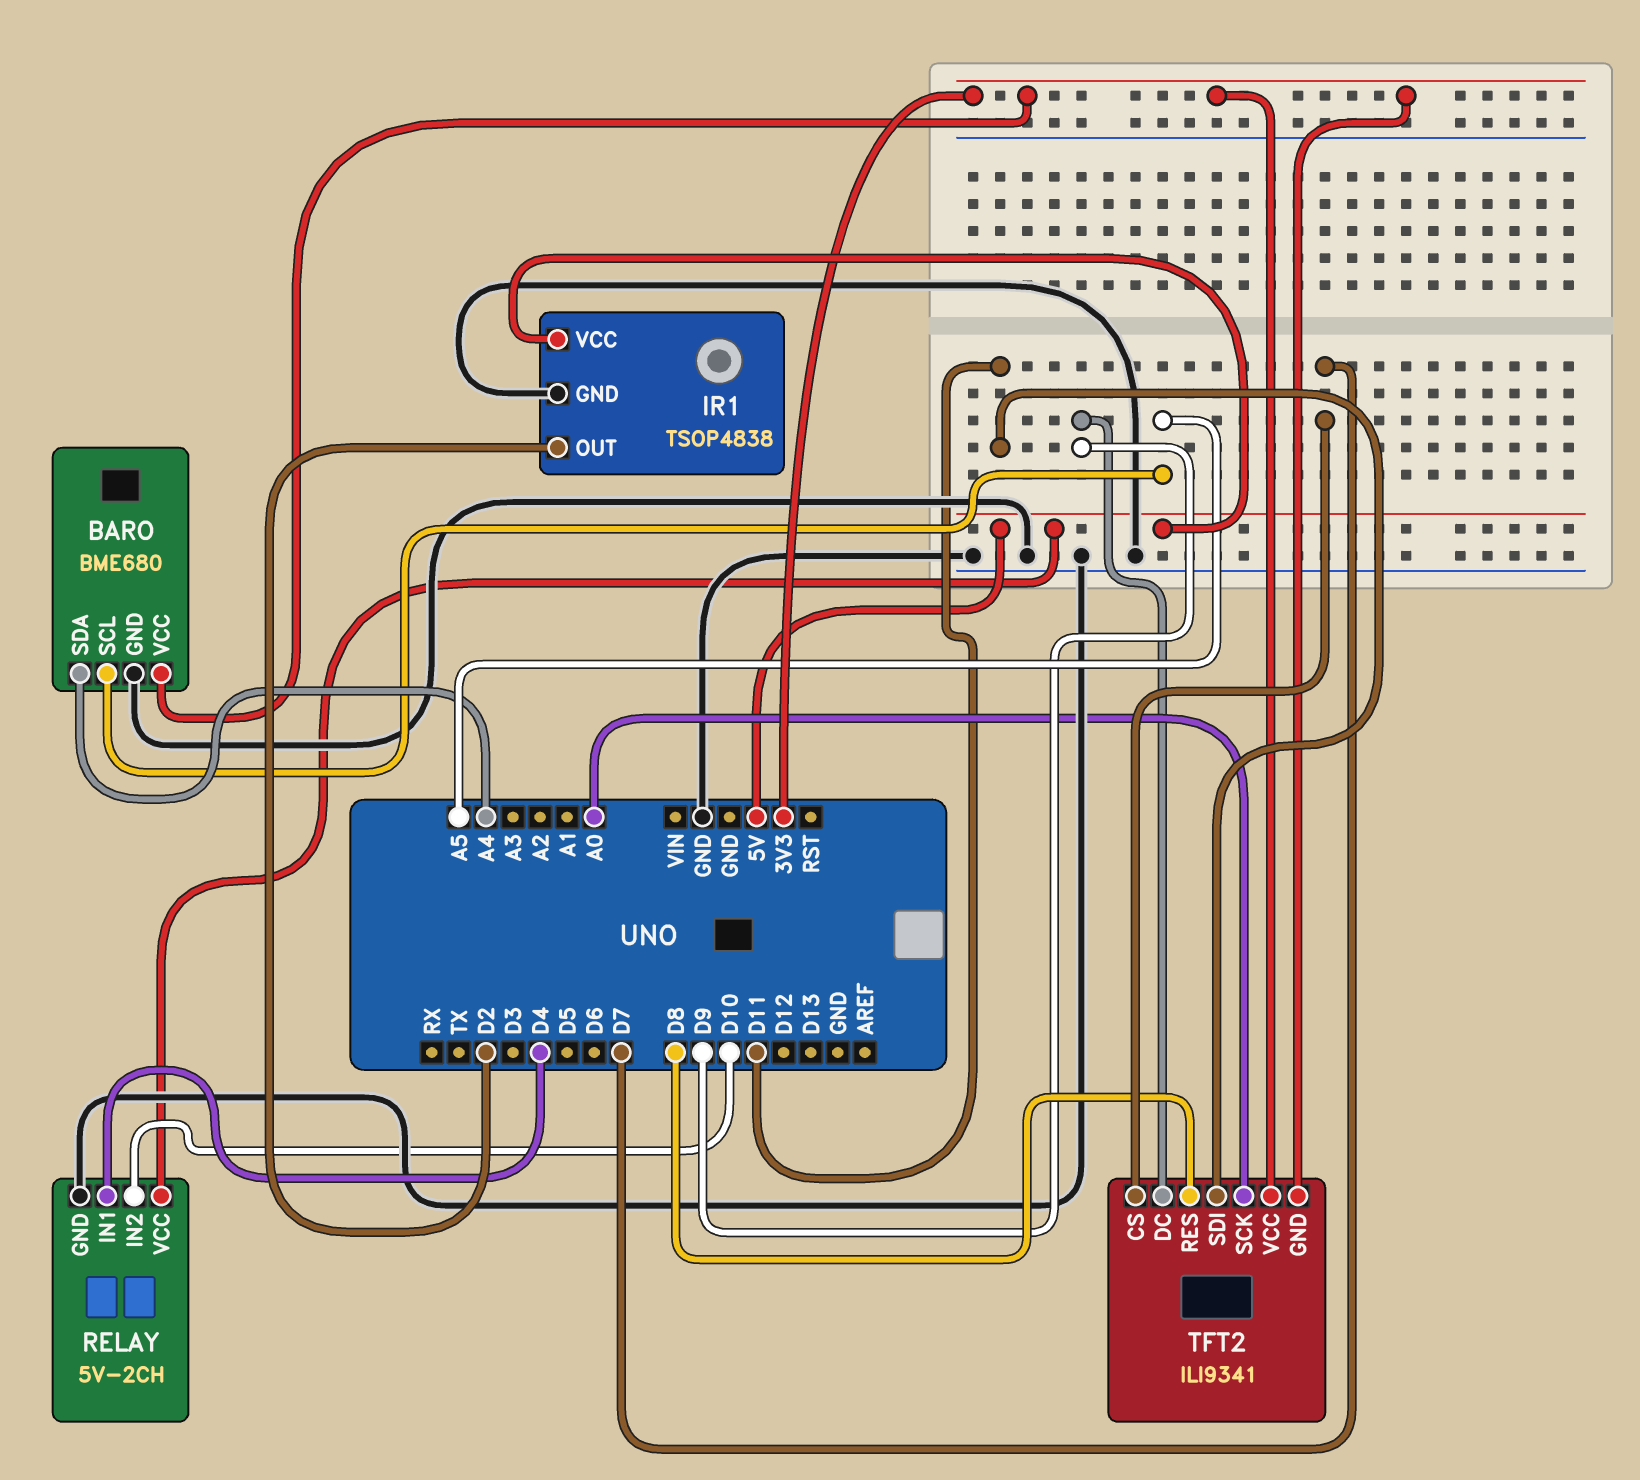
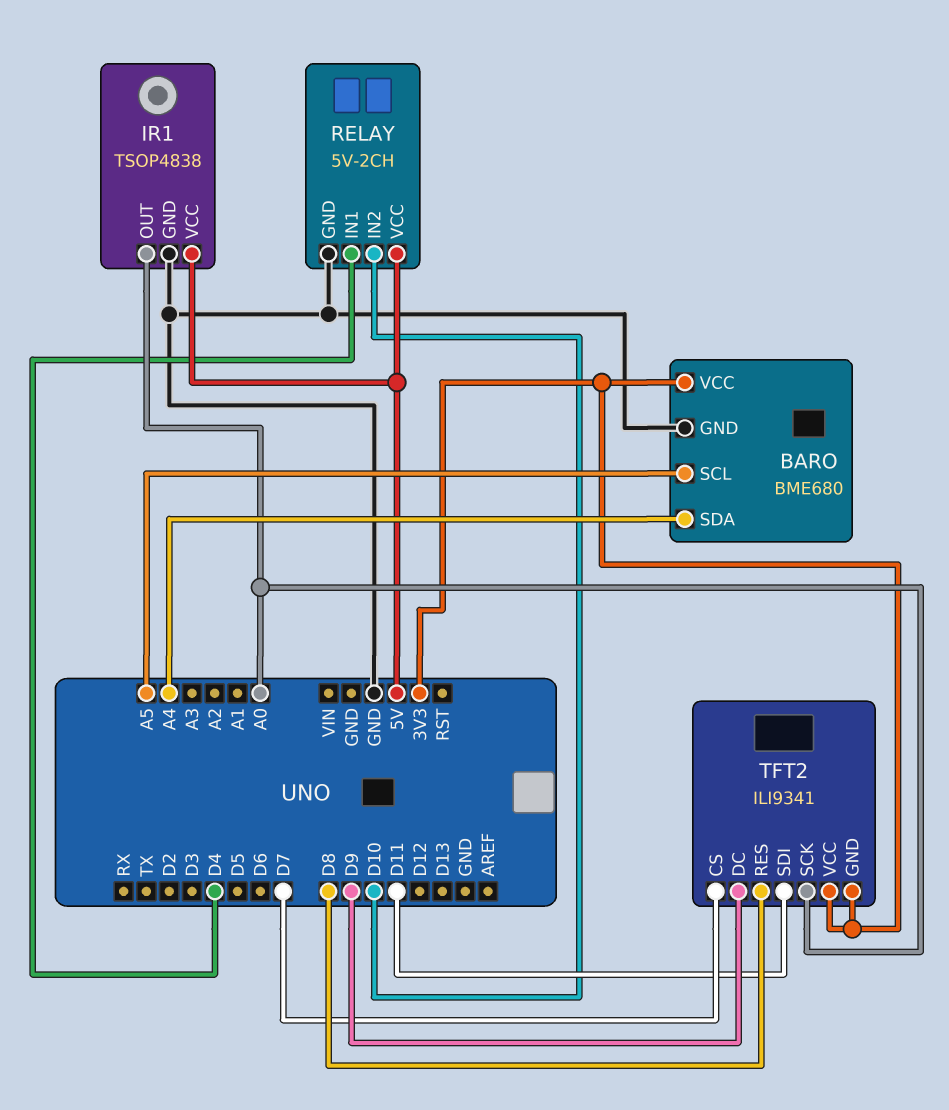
IR1 pin OUT: D2 -> A0

